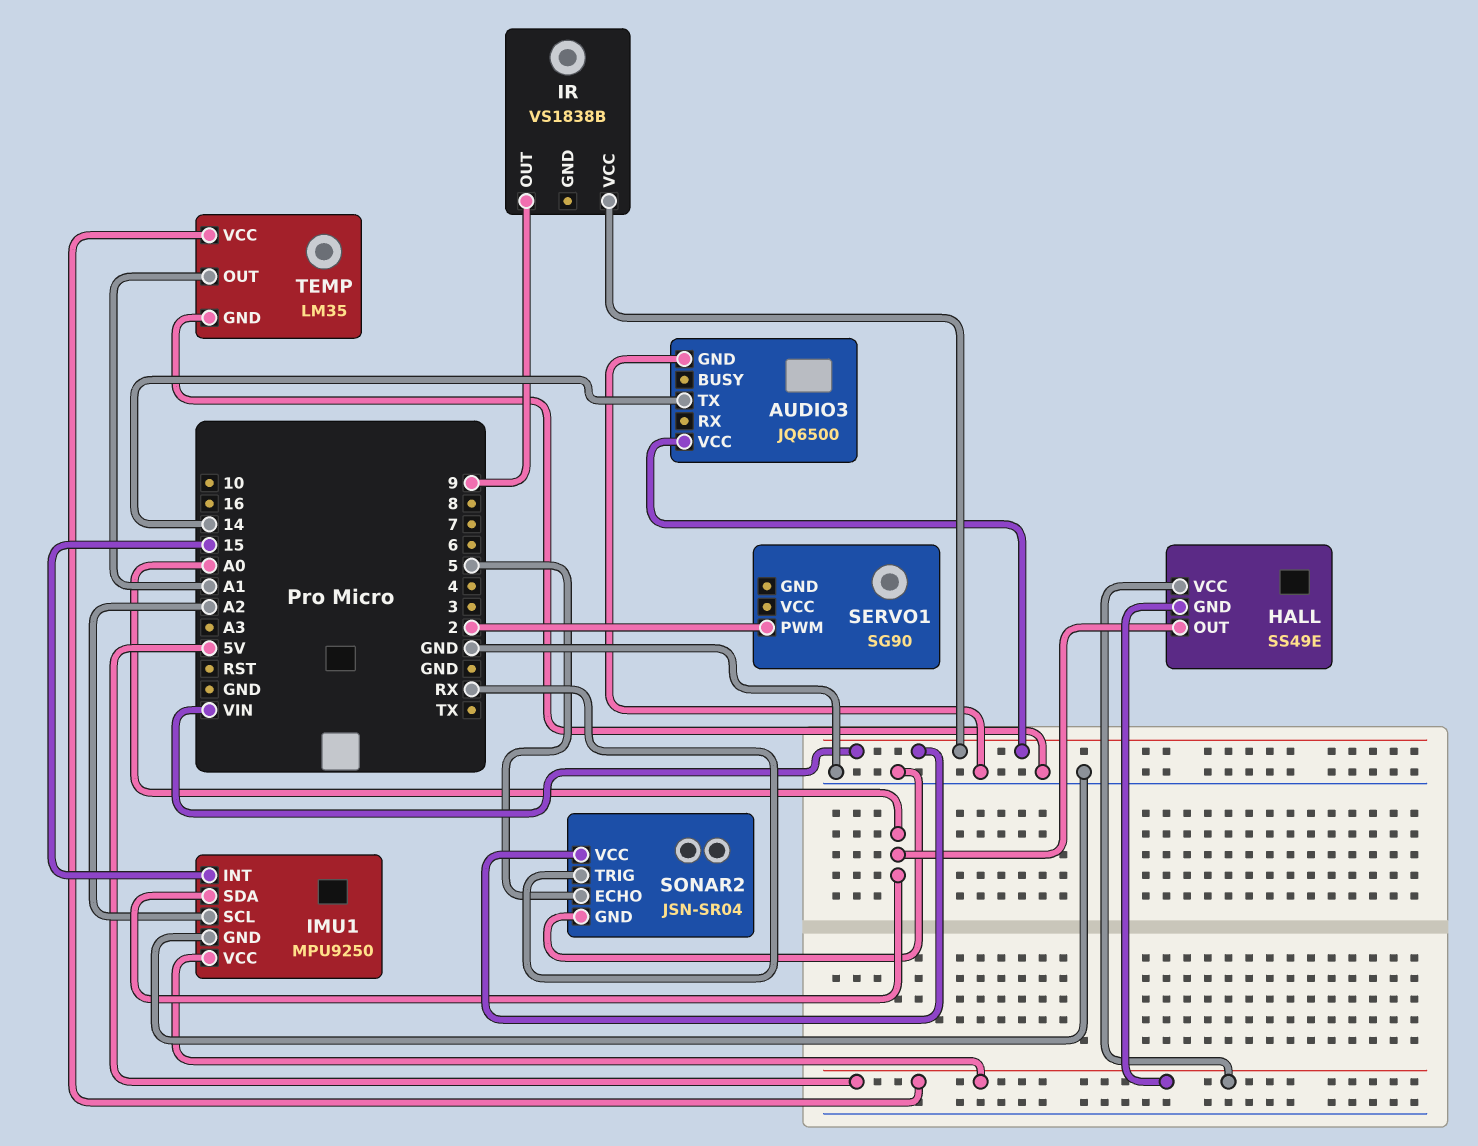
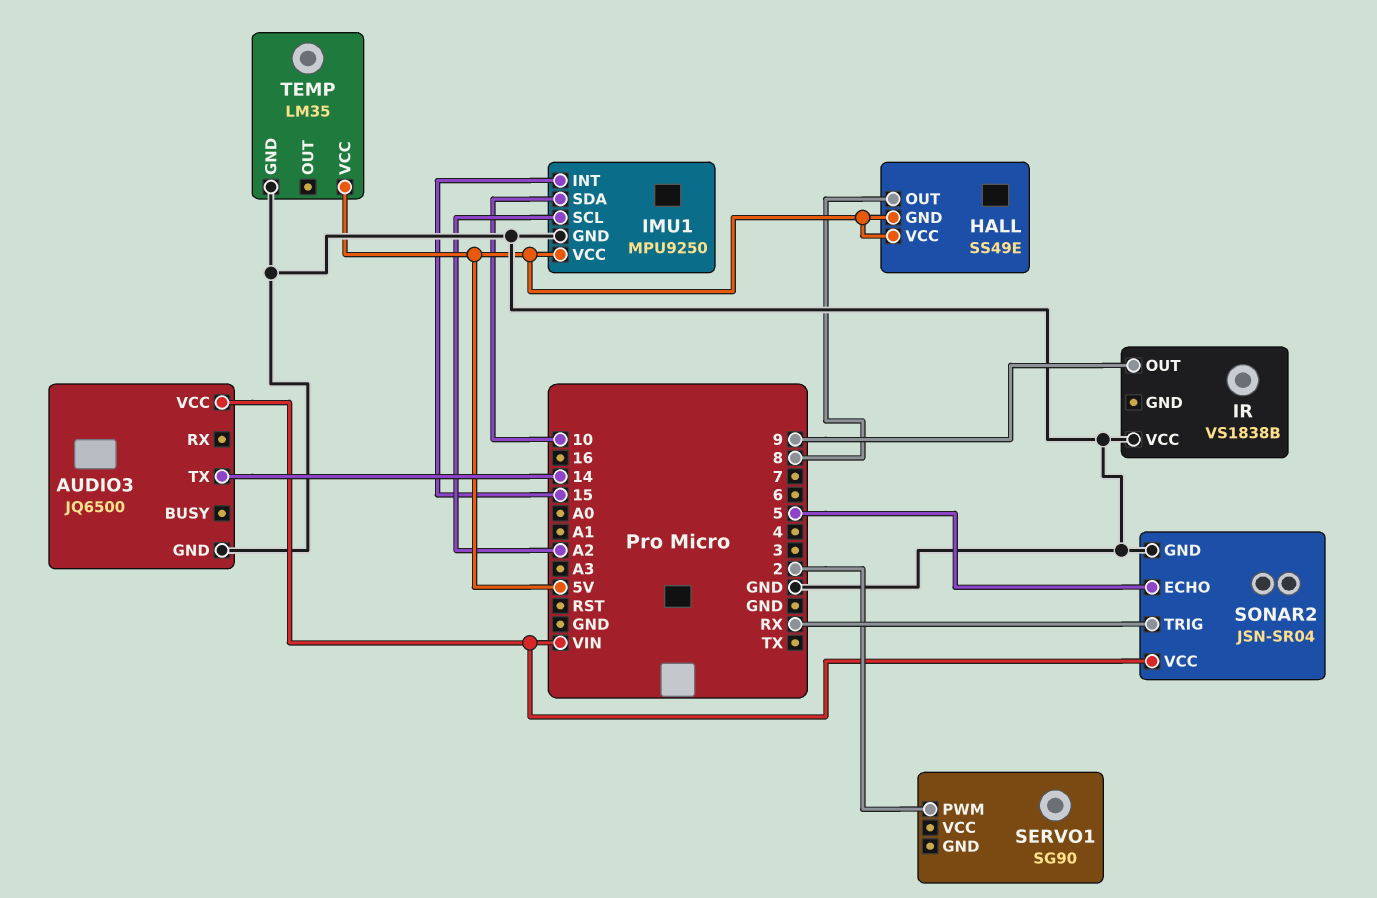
HALL pin OUT: A0 -> 8
IMU1 pin SDA: A0 -> 10
IR pin VCC: VIN -> GND
TEMP pin OUT: A1 -> none

